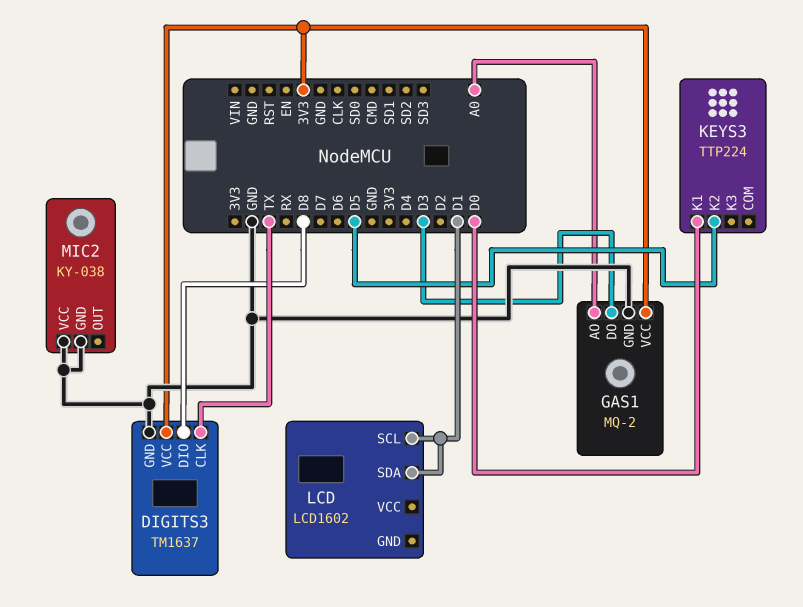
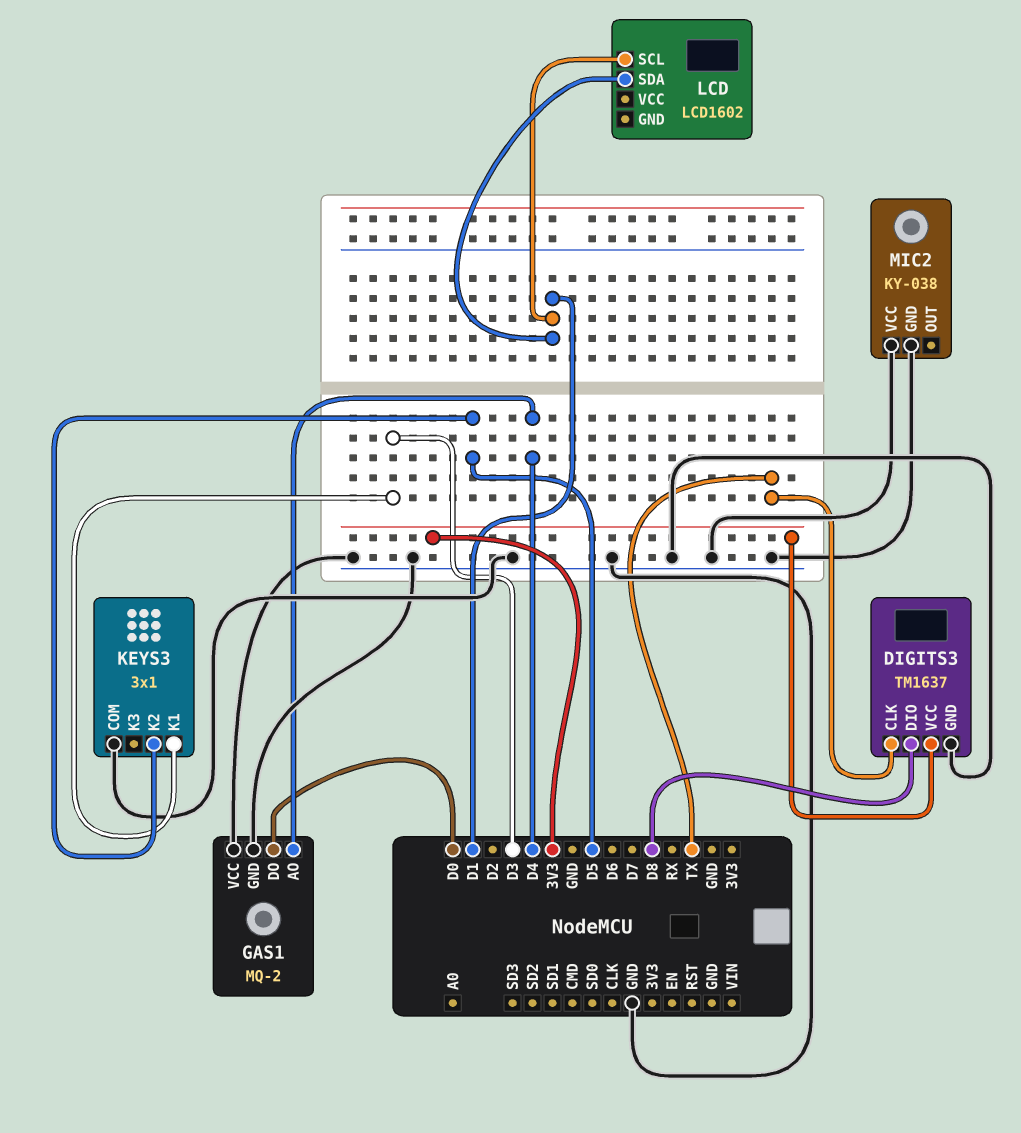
GAS1 pin AO: A0 -> D4
GAS1 pin DO: D3 -> D0
GAS1 pin VCC: 3V3 -> GND
KEYS3: TTP224 -> 3x1
KEYS3 pin COM: none -> GND
KEYS3 pin K1: D0 -> D3

